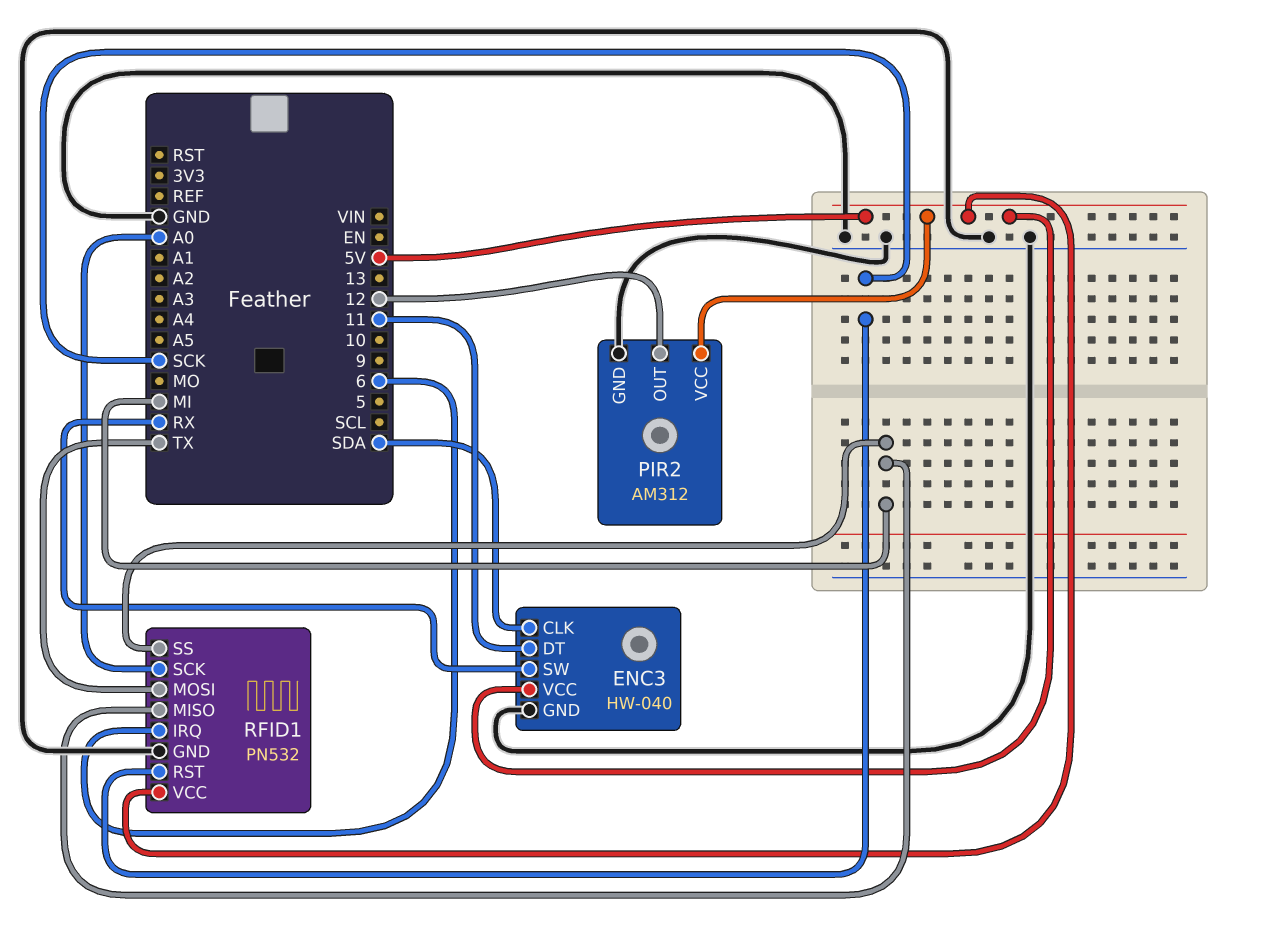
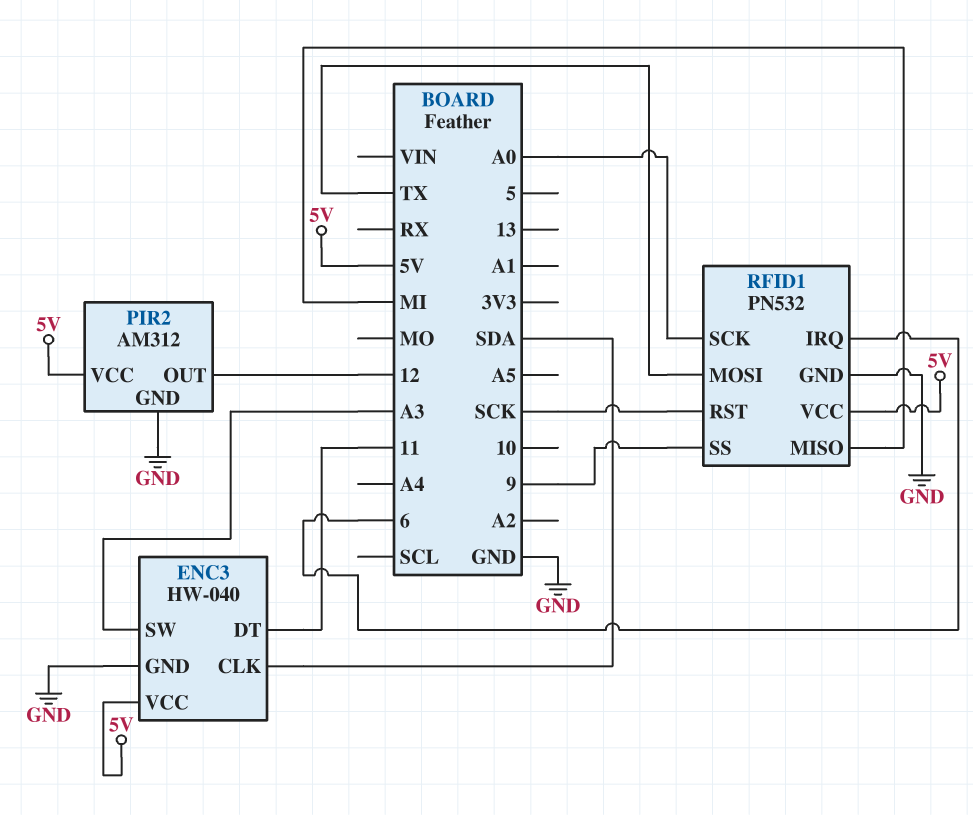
ENC3 pin SW: RX -> A3
RFID1 pin SS: MI -> 9

